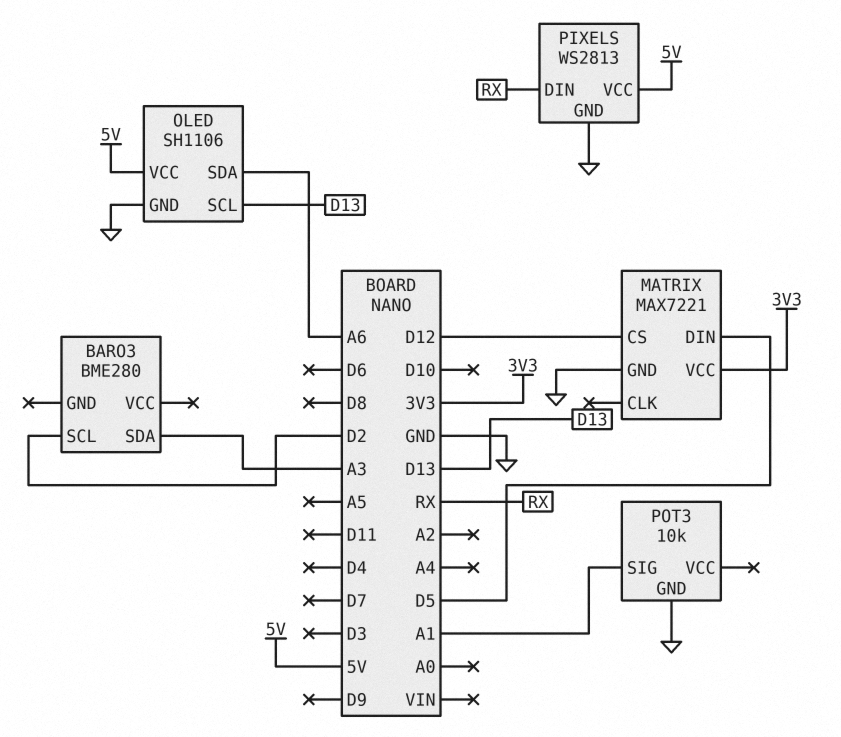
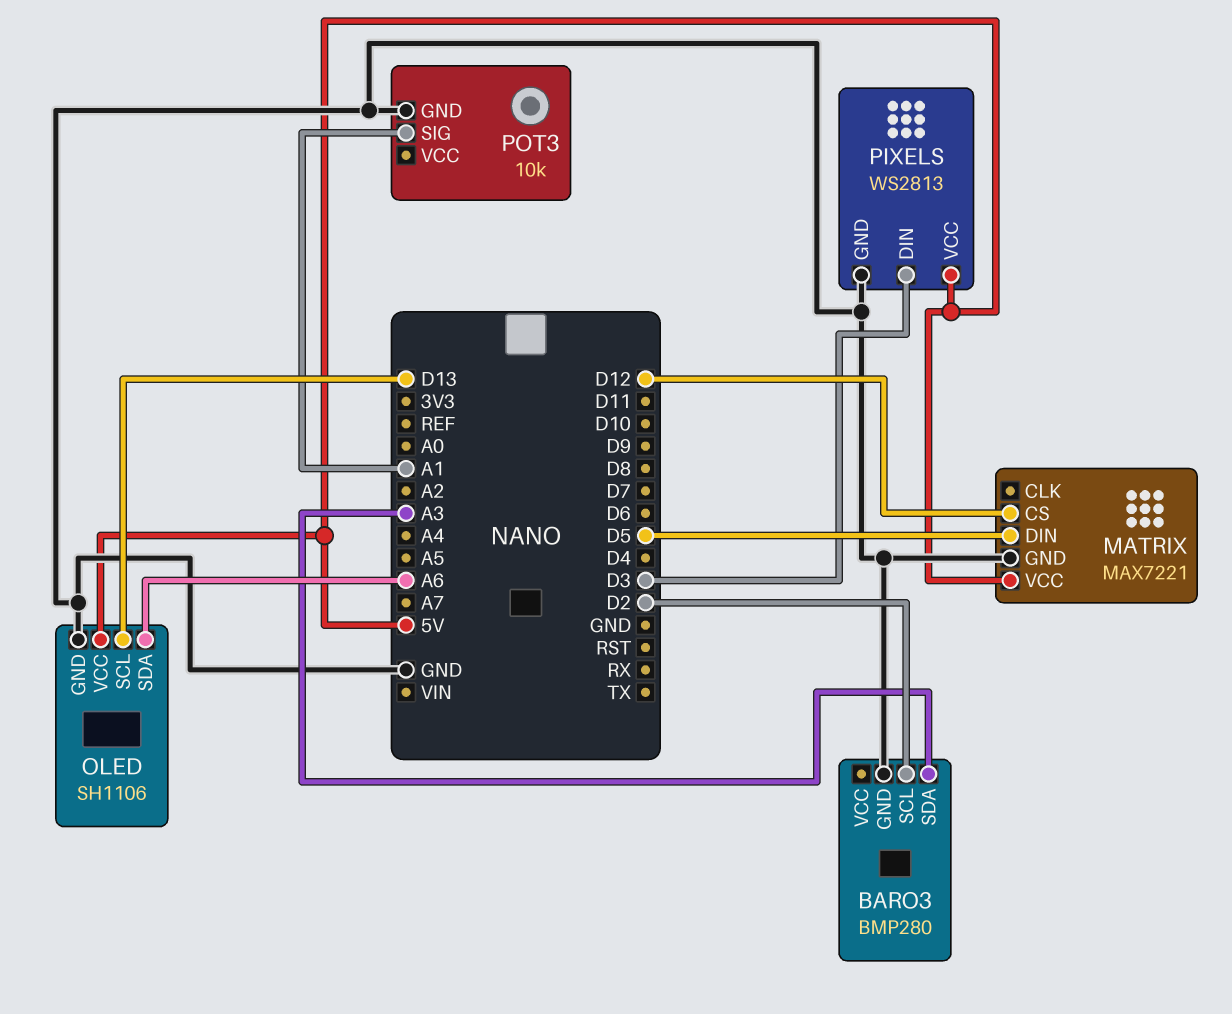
BARO3: BME280 -> BMP280
BARO3 pin GND: none -> GND
MATRIX pin VCC: 3V3 -> 5V
PIXELS pin DIN: RX -> D3

